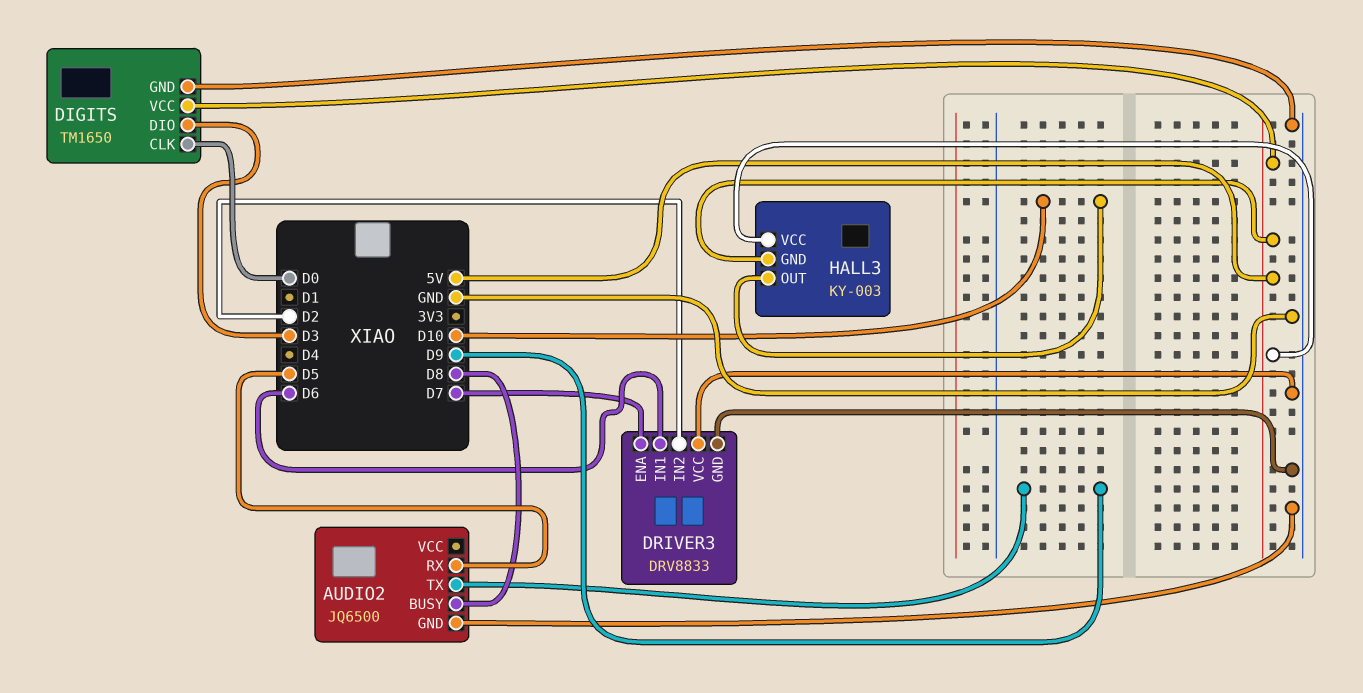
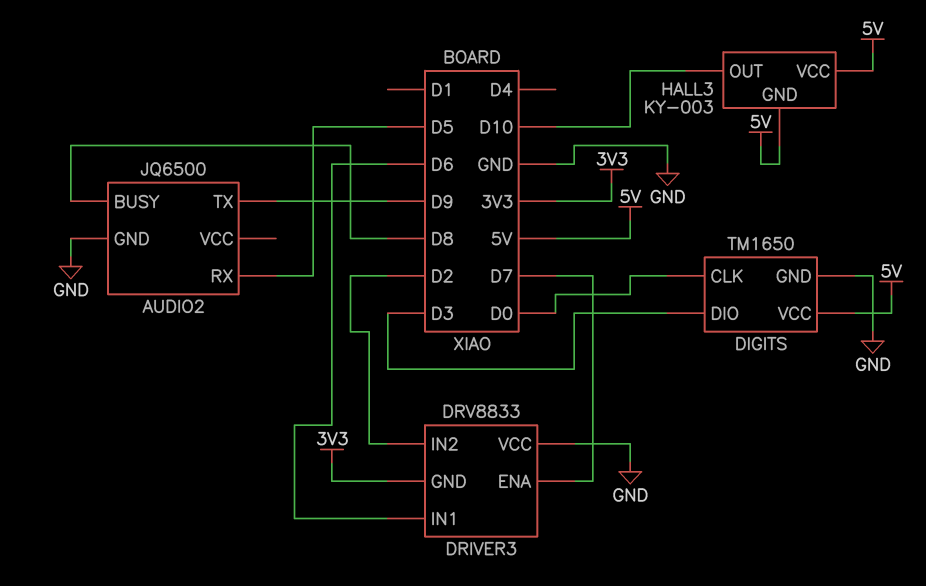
DRIVER3 pin GND: GND -> 3V3

